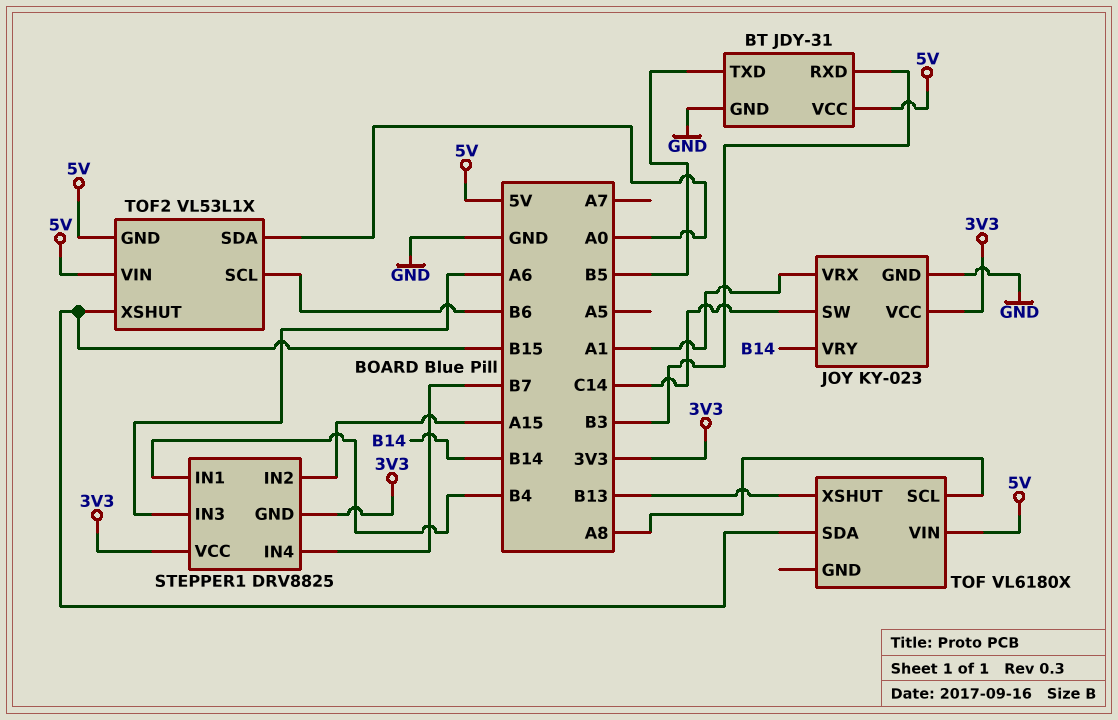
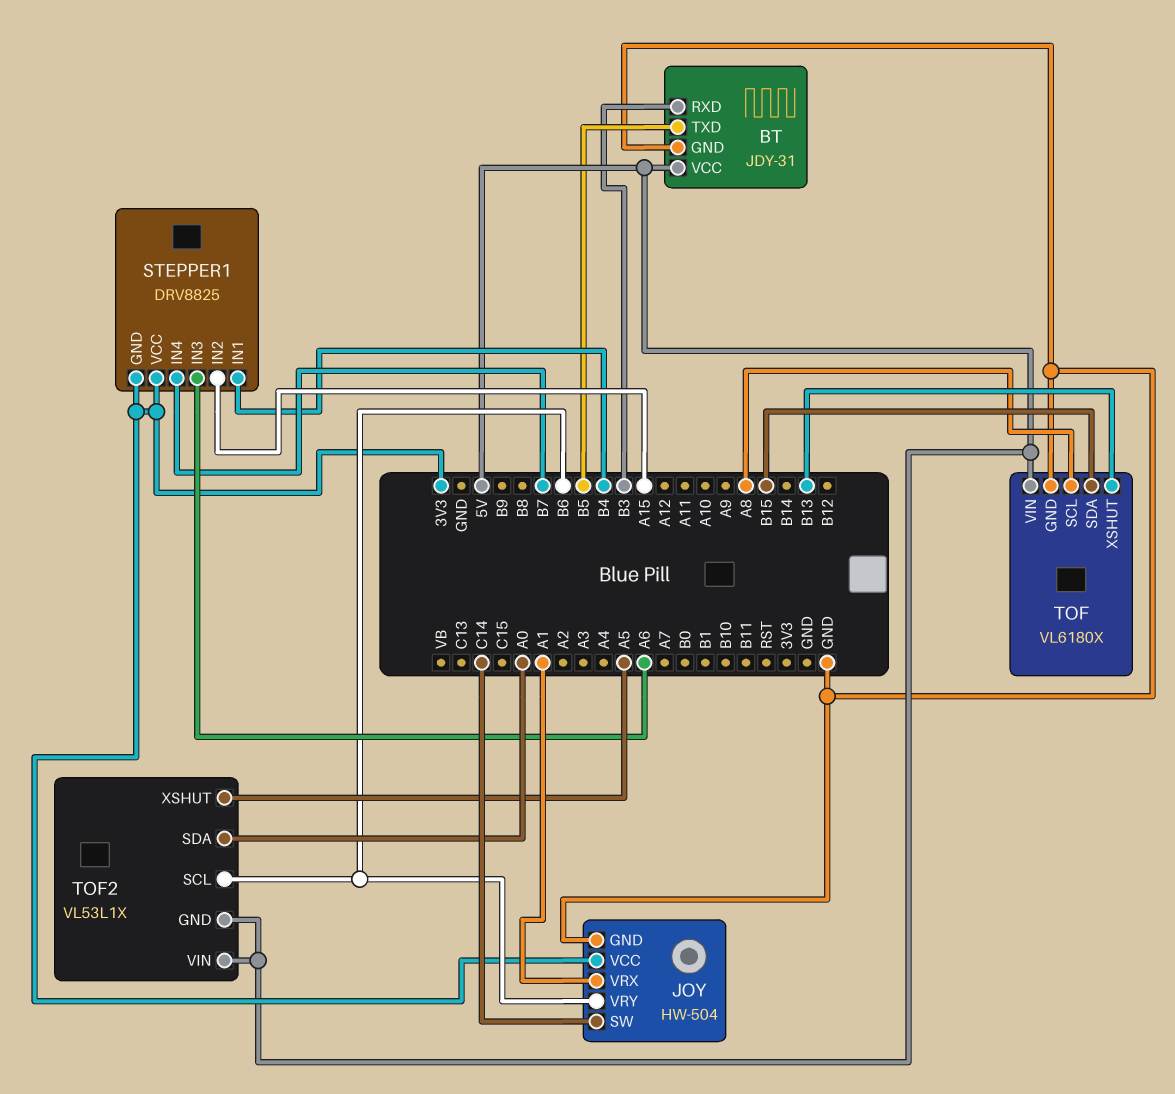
JOY: KY-023 -> HW-504
JOY pin VRY: B14 -> B6
TOF pin GND: none -> GND
TOF2 pin XSHUT: B15 -> A5

